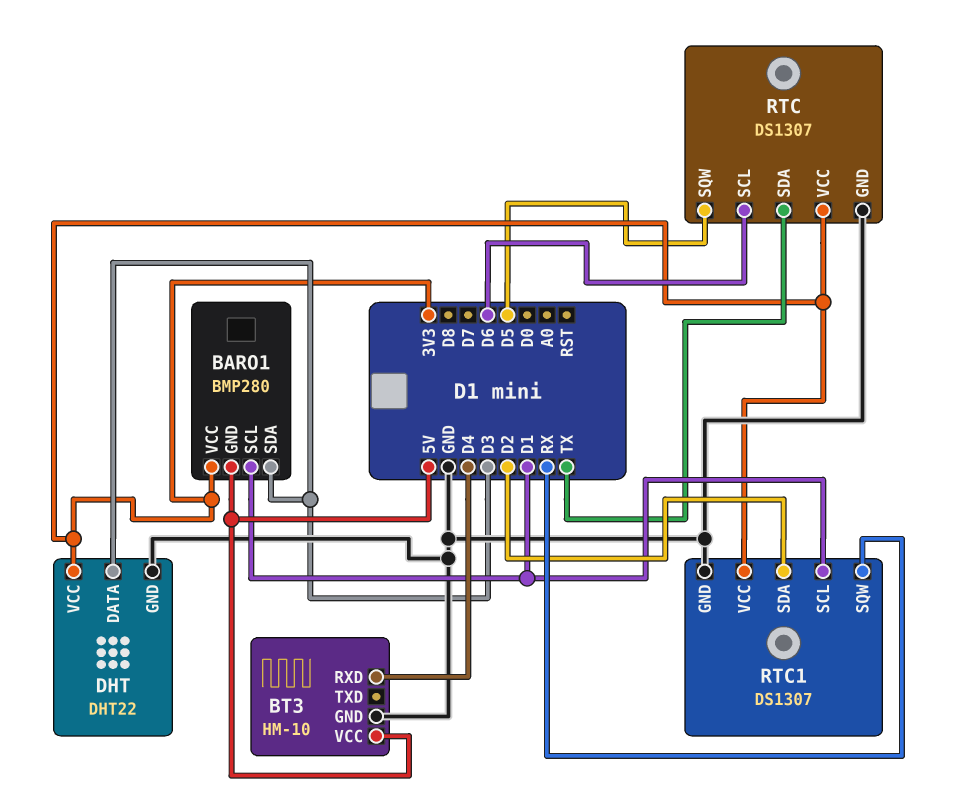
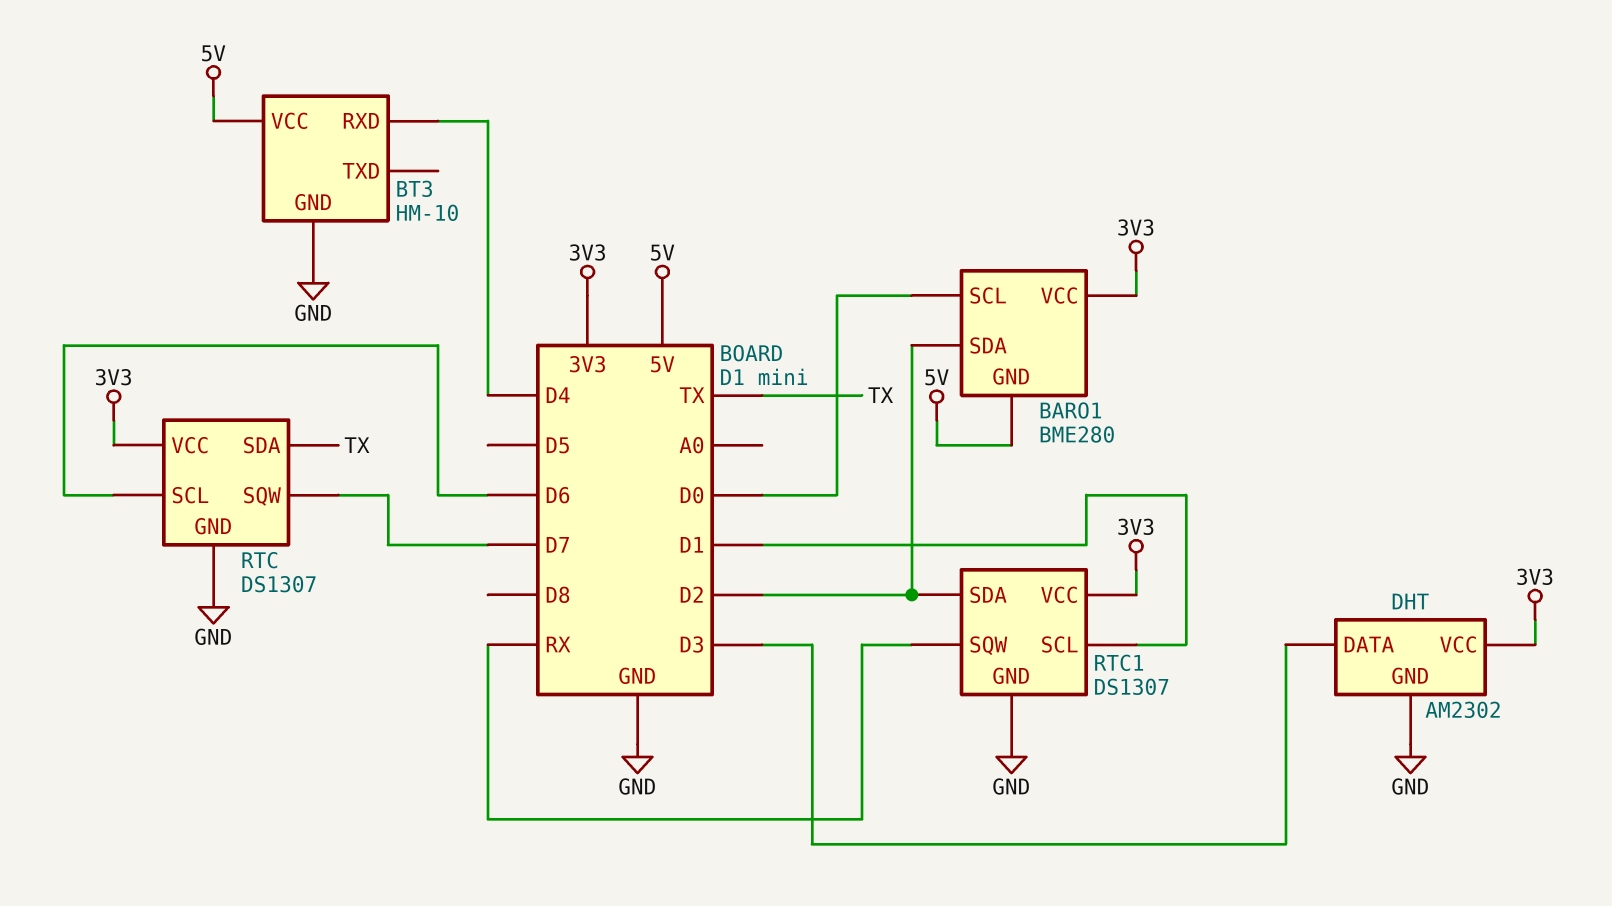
BARO1: BMP280 -> BME280
BARO1 pin SCL: D1 -> D0
BARO1 pin SDA: D3 -> D2
DHT: DHT22 -> AM2302
RTC pin SQW: D5 -> D7

